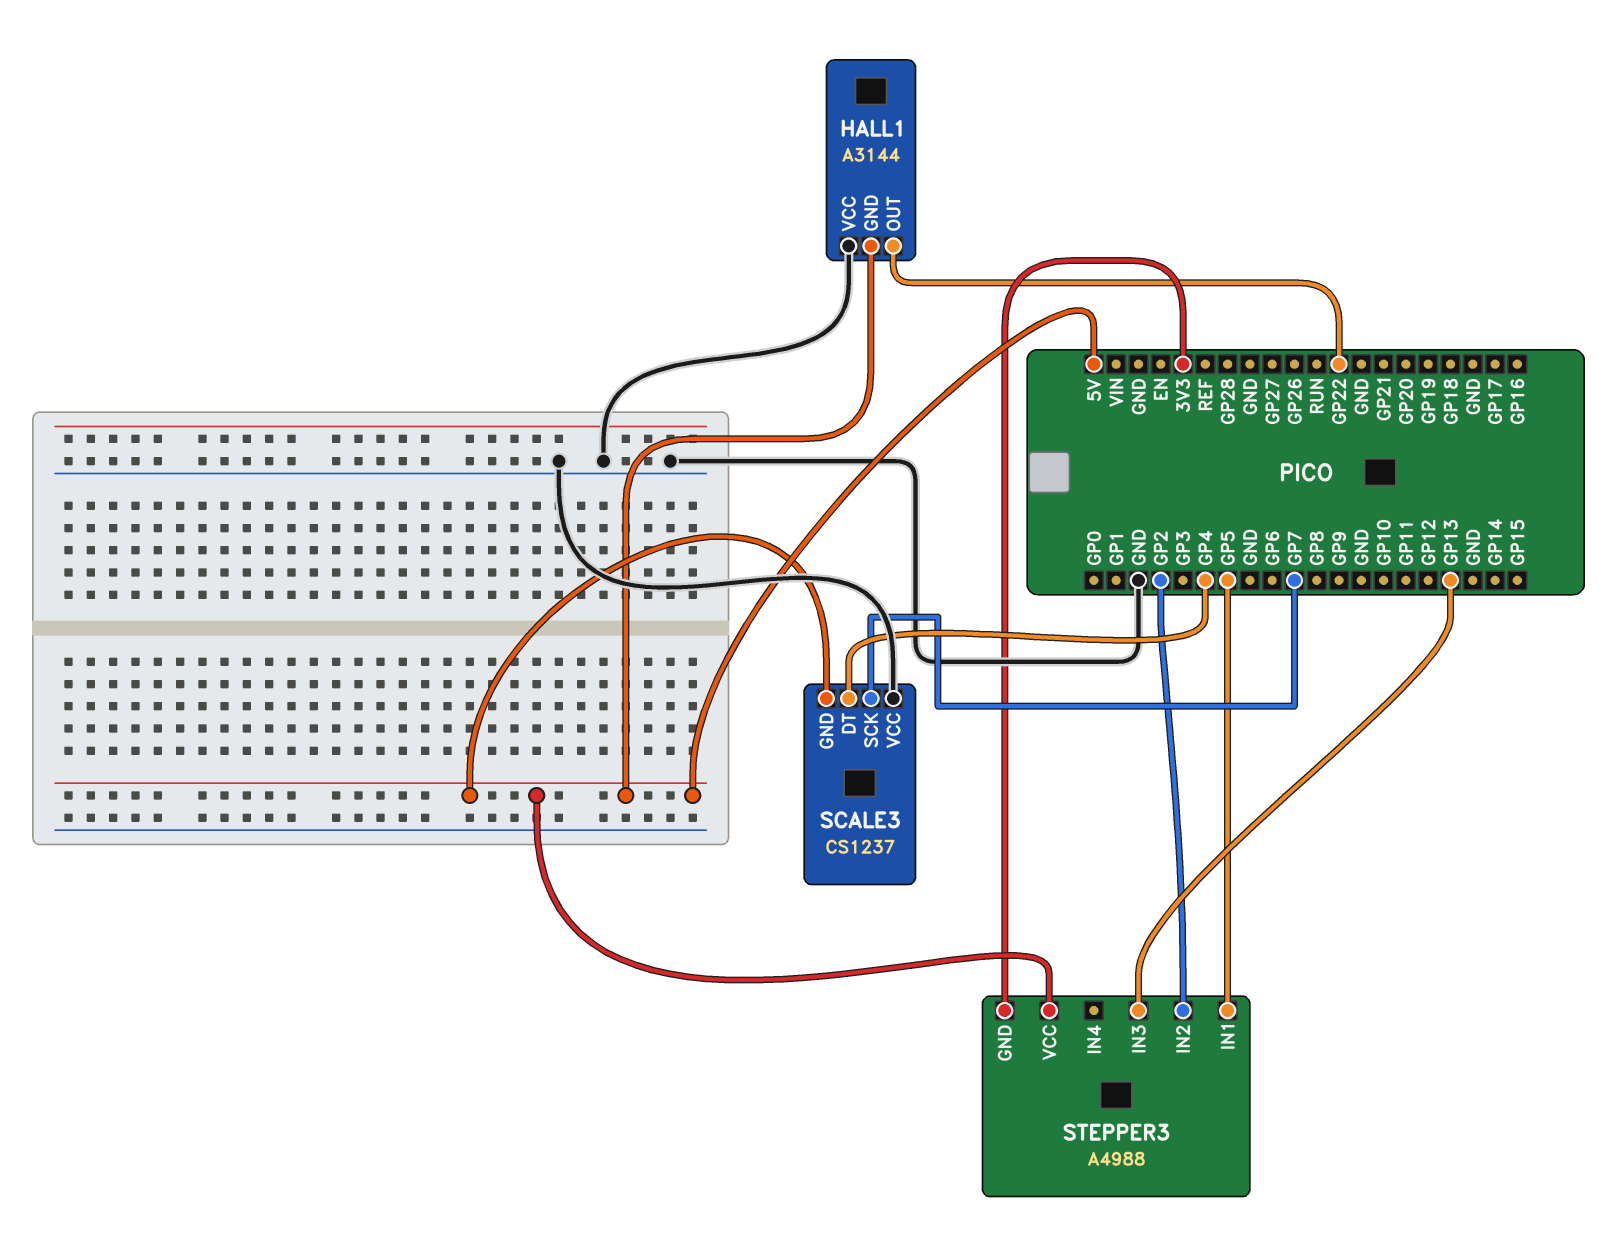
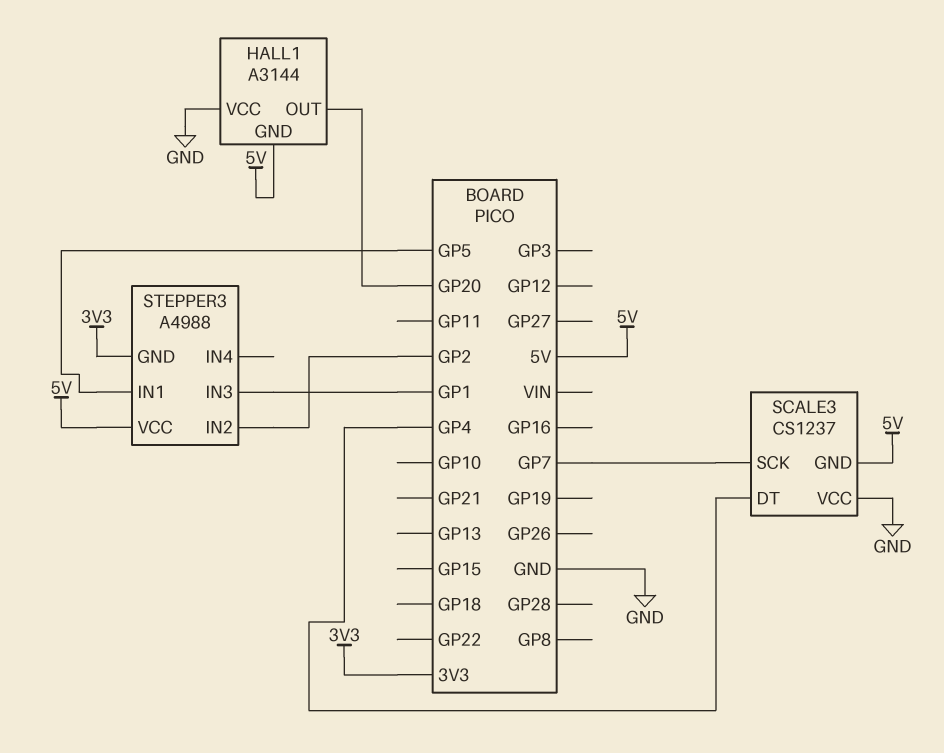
HALL1 pin OUT: GP22 -> GP20
STEPPER3 pin IN3: GP13 -> GP1

